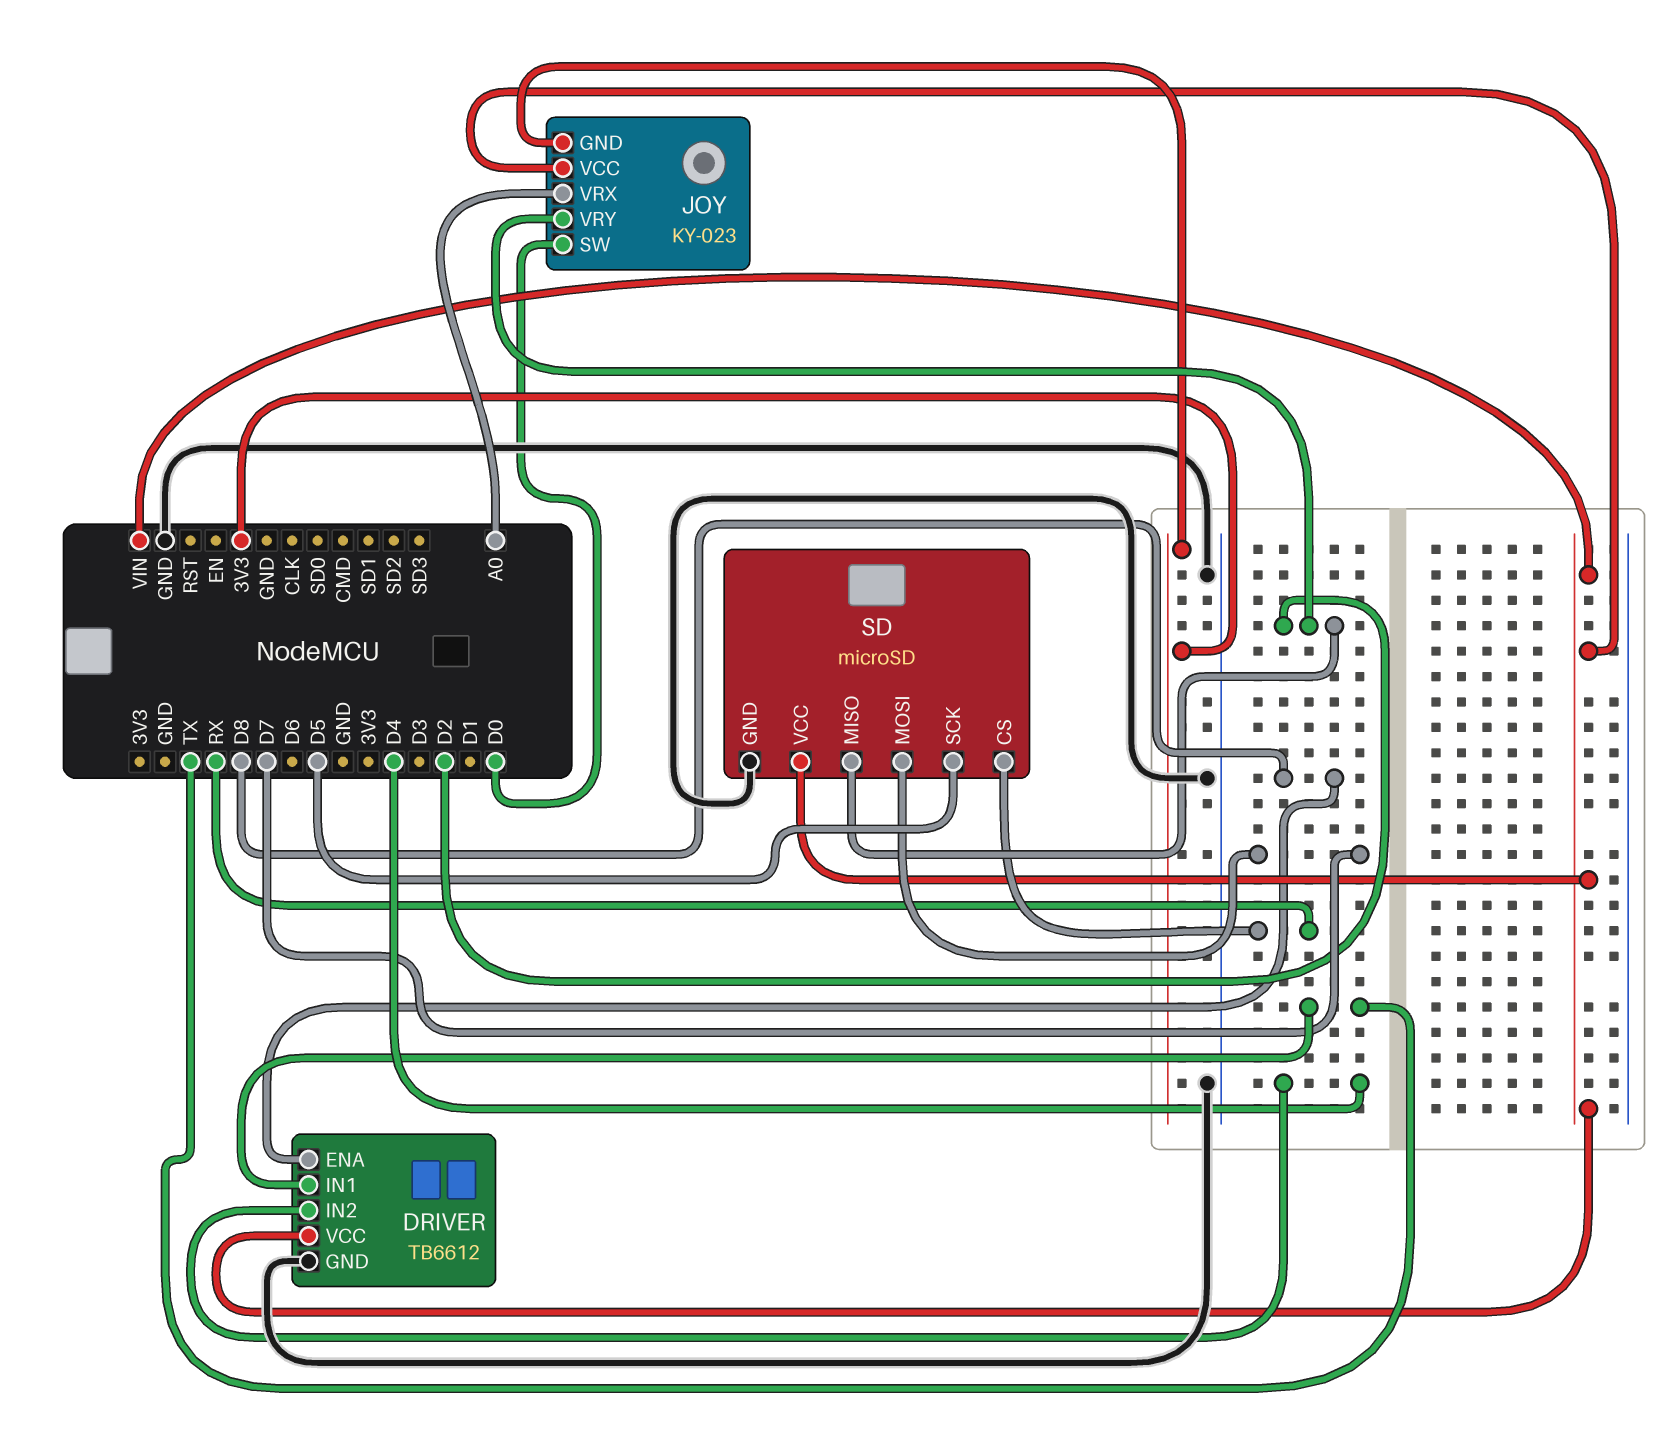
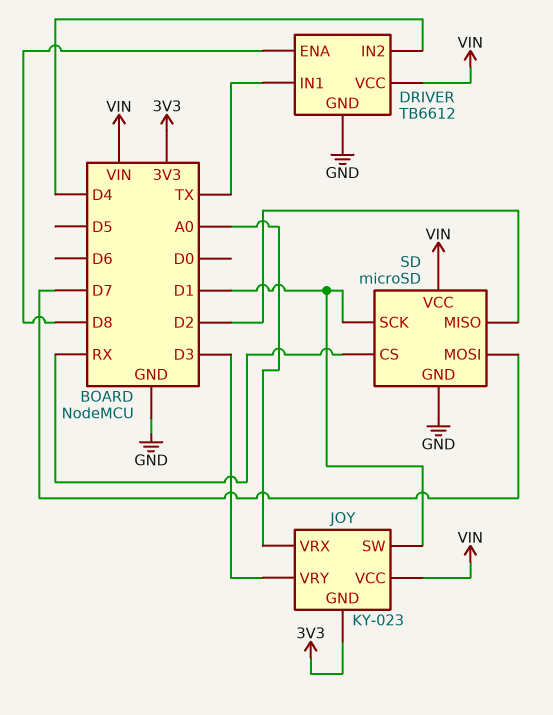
JOY pin SW: D0 -> D1
JOY pin VRY: D2 -> D3
SD pin SCK: D5 -> D1

